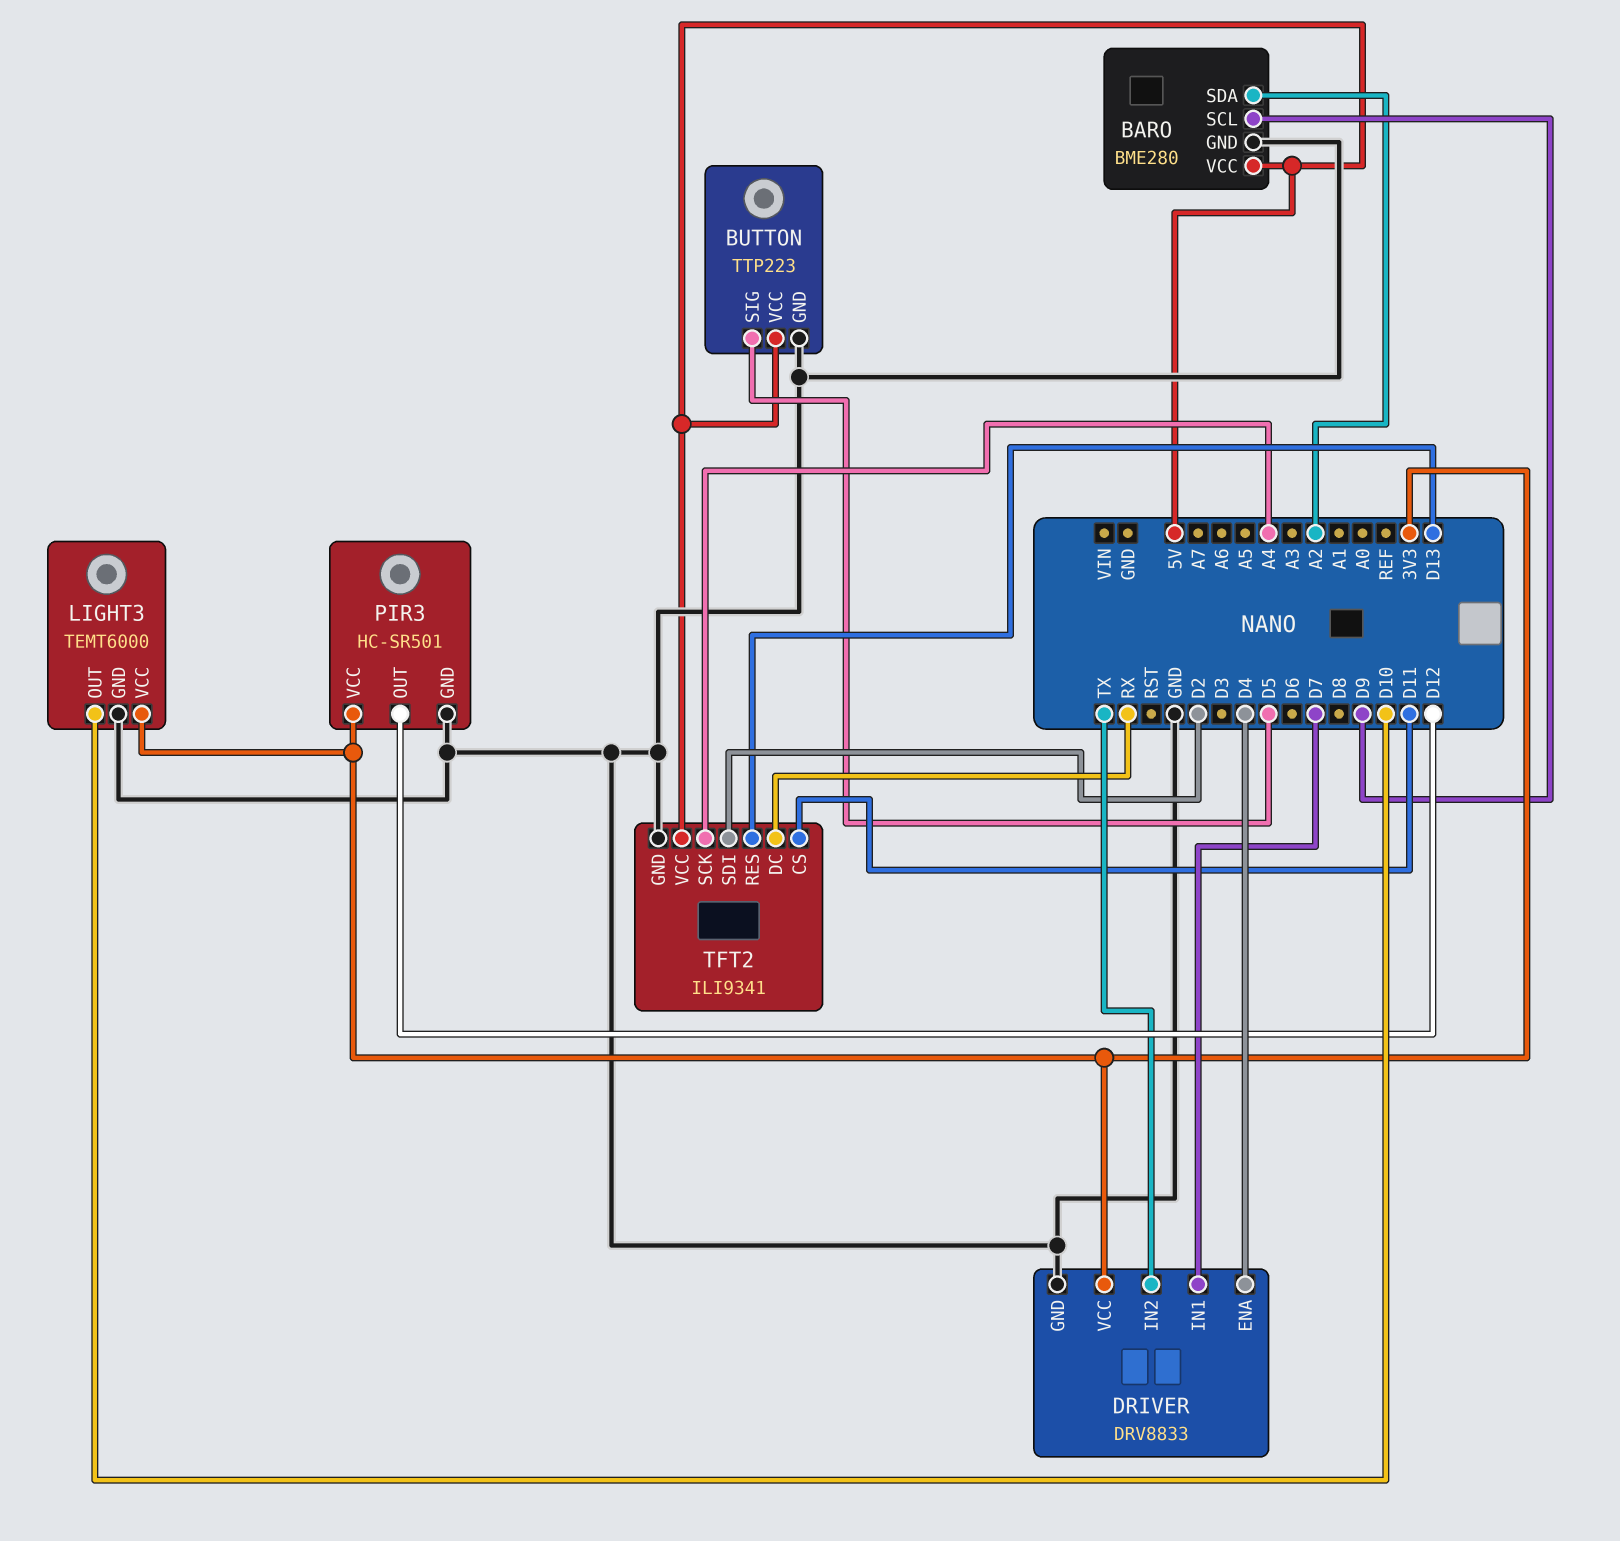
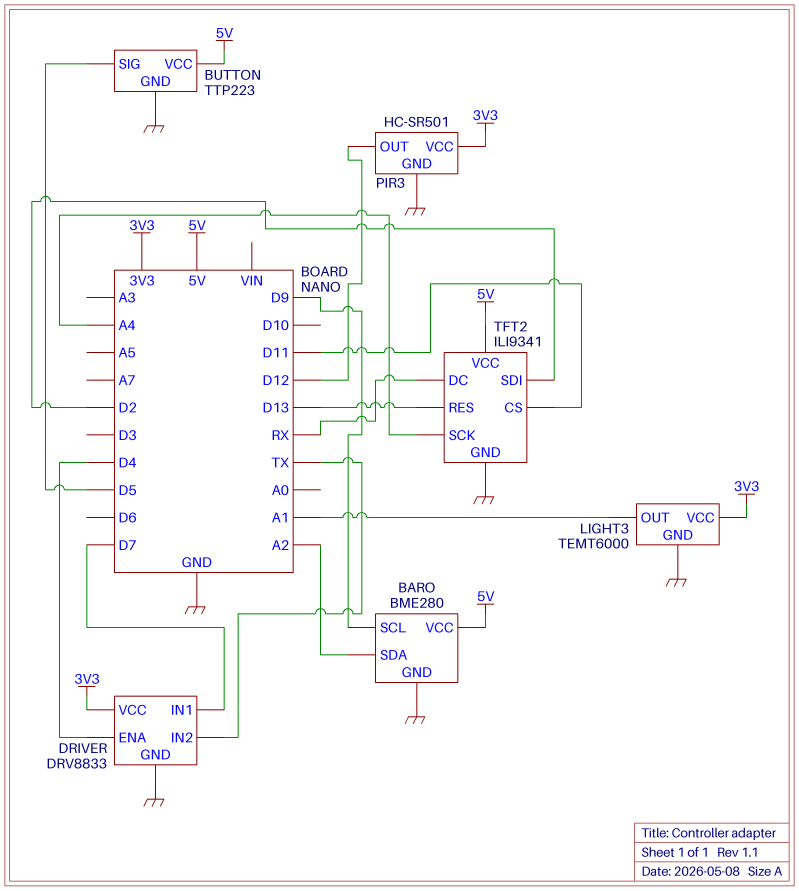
LIGHT3 pin OUT: D10 -> A1

